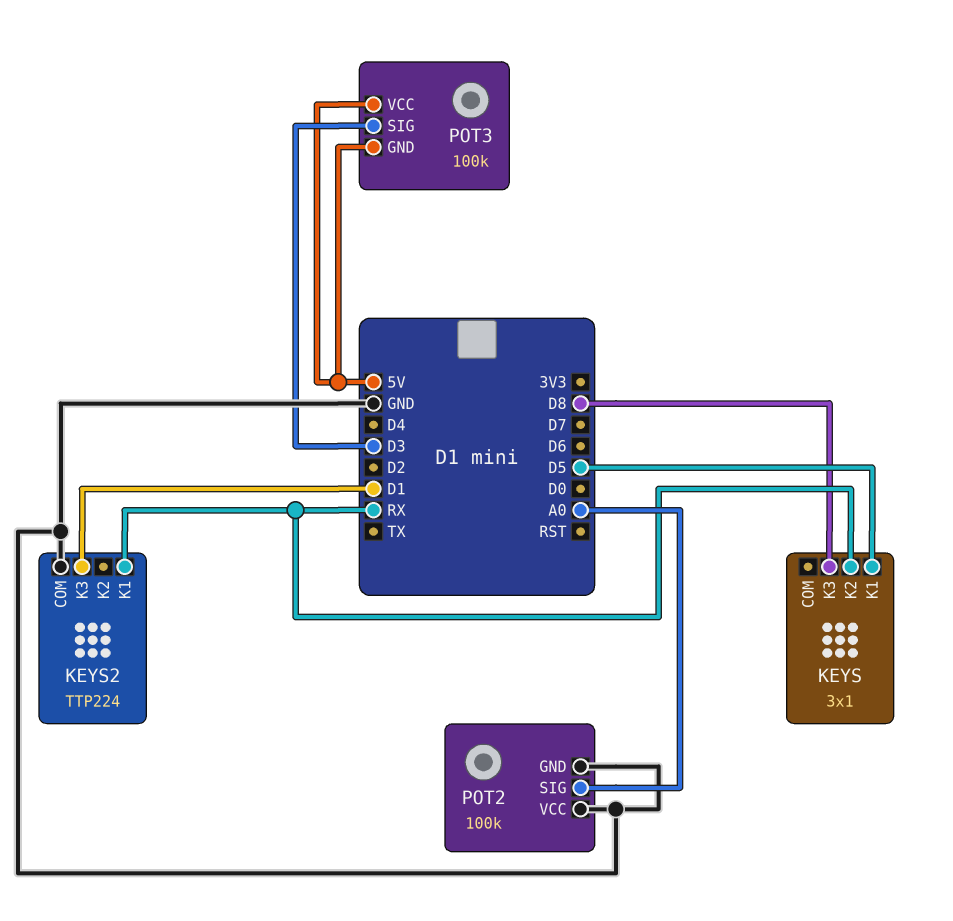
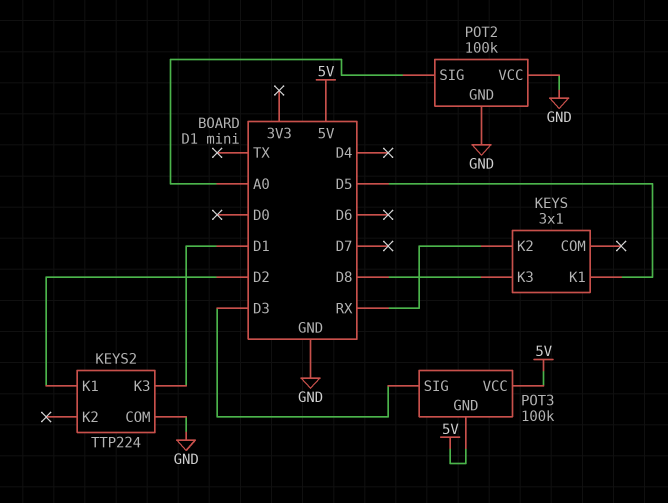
KEYS2 pin K1: RX -> D2

